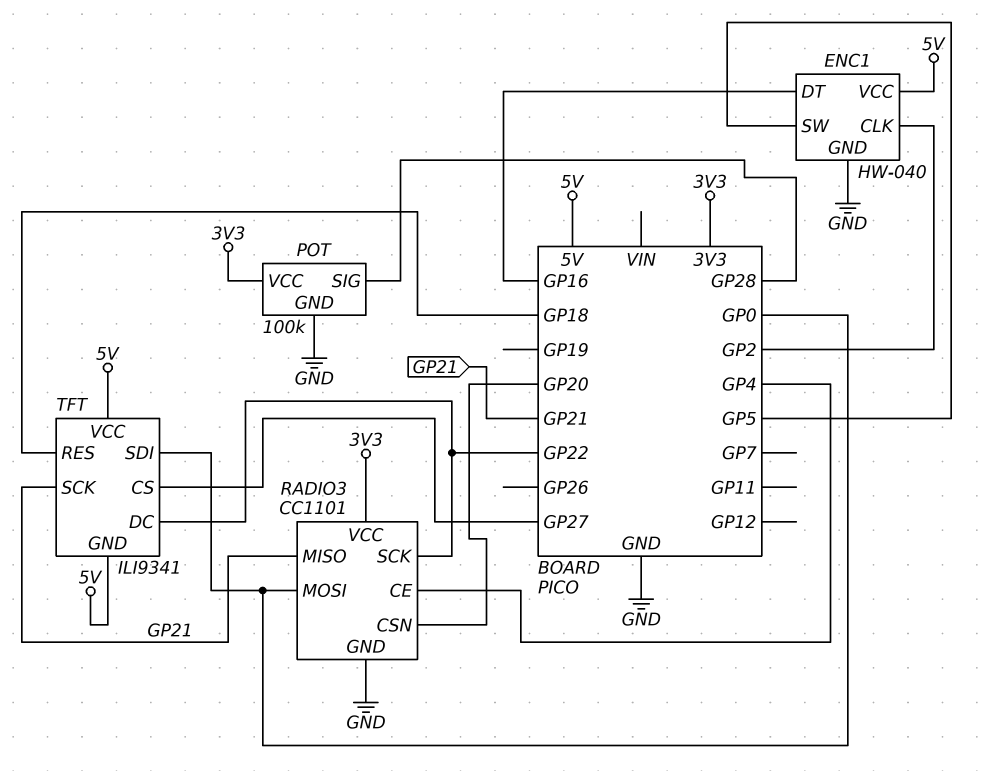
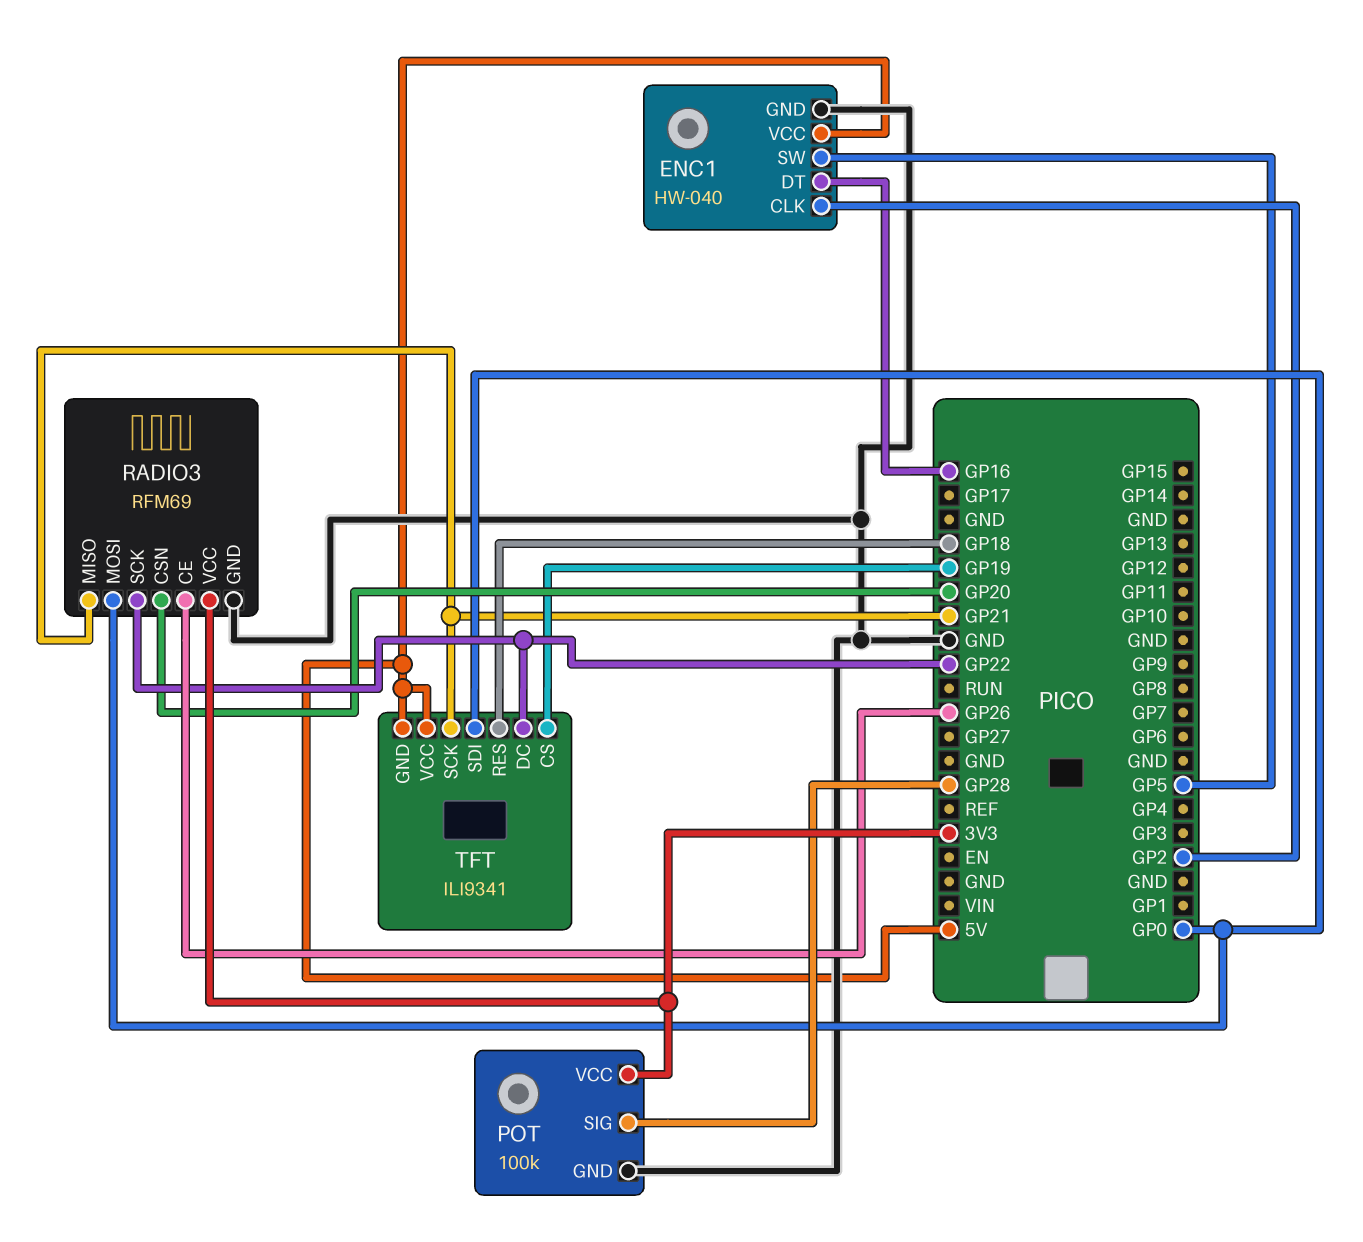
RADIO3: CC1101 -> RFM69
RADIO3 pin CE: GP4 -> GP26
TFT pin CS: GP27 -> GP19

